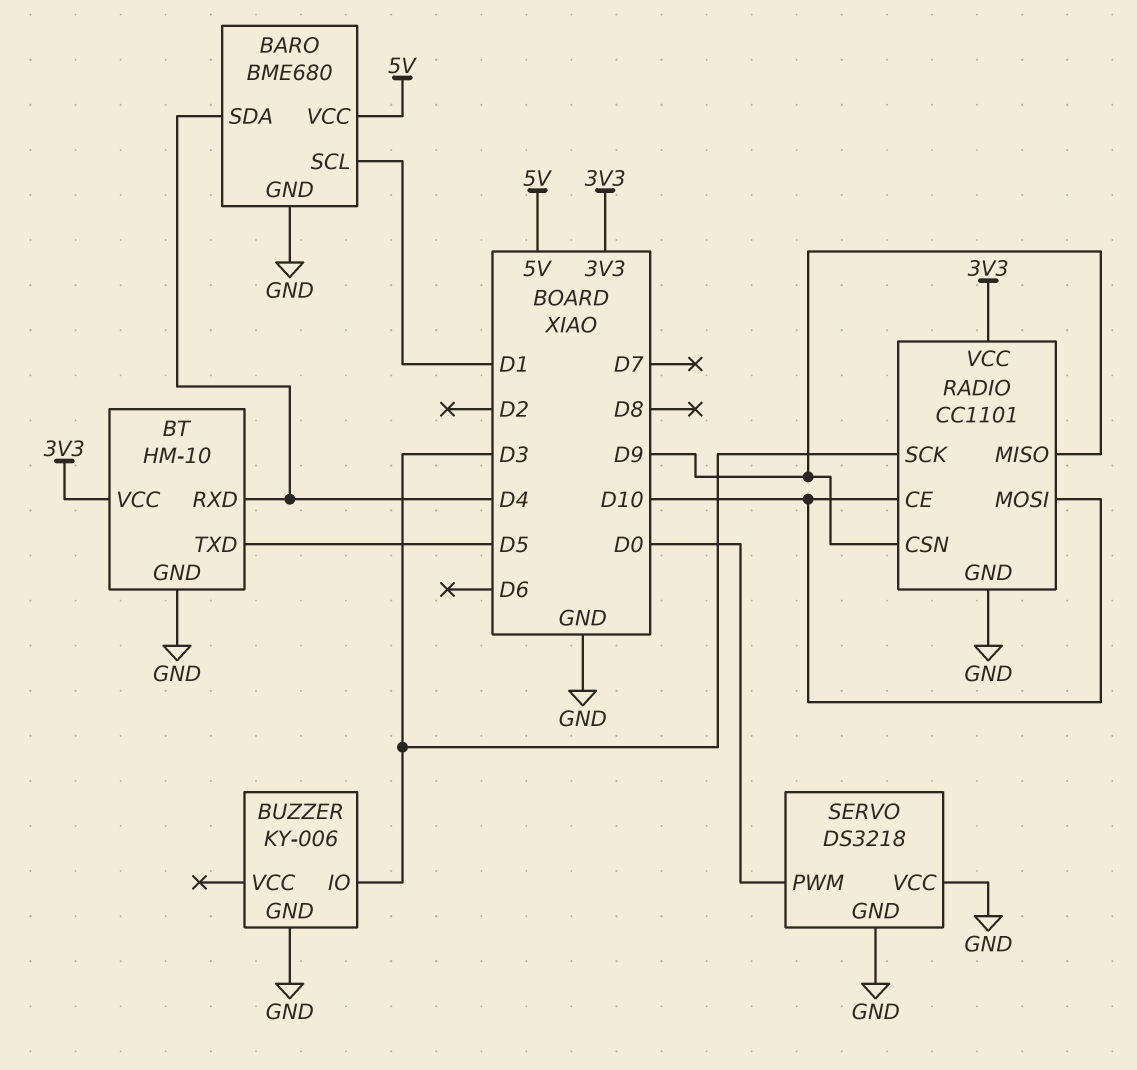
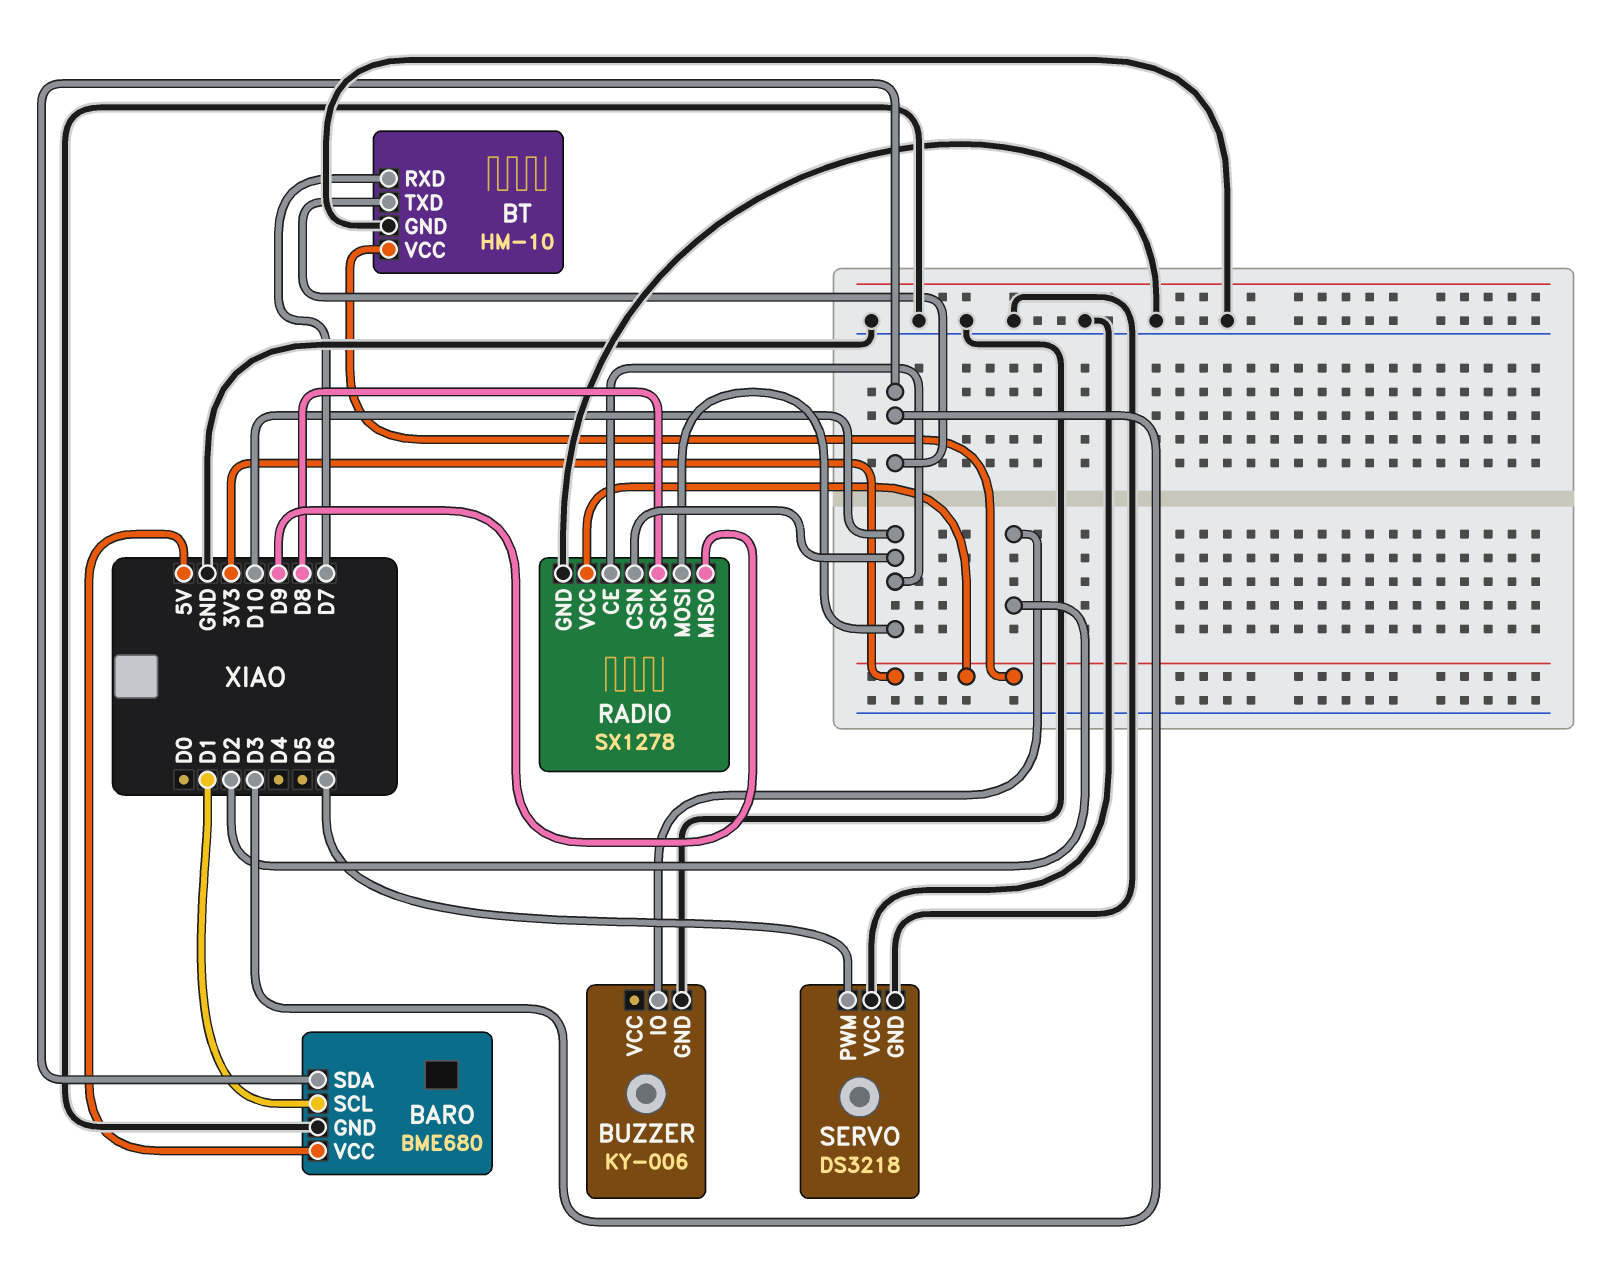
BARO pin SDA: D4 -> D3
BT pin RXD: D4 -> D7
BT pin TXD: D5 -> D3
BUZZER pin IO: D3 -> D2
RADIO: CC1101 -> SX1278
RADIO pin CSN: D9 -> D10
RADIO pin SCK: D3 -> D8
SERVO pin PWM: D0 -> D6

